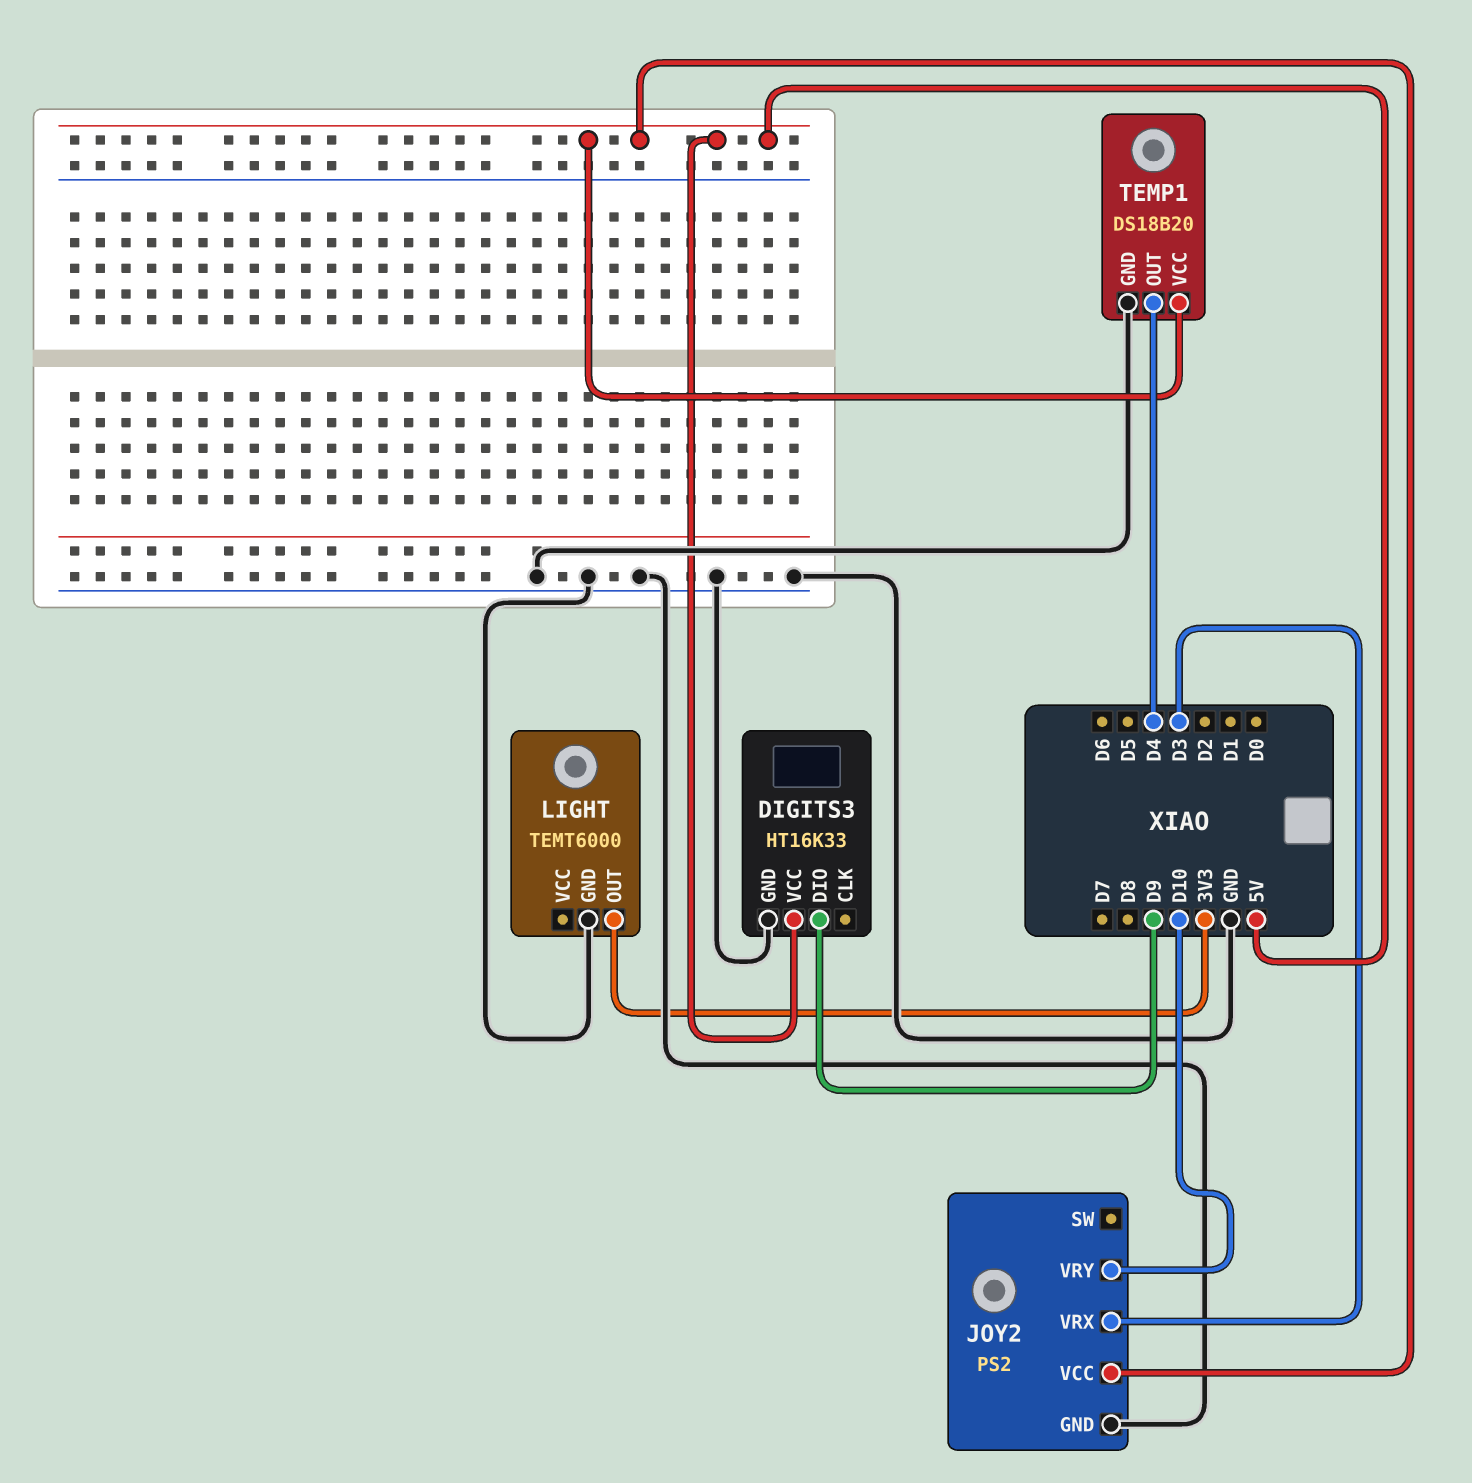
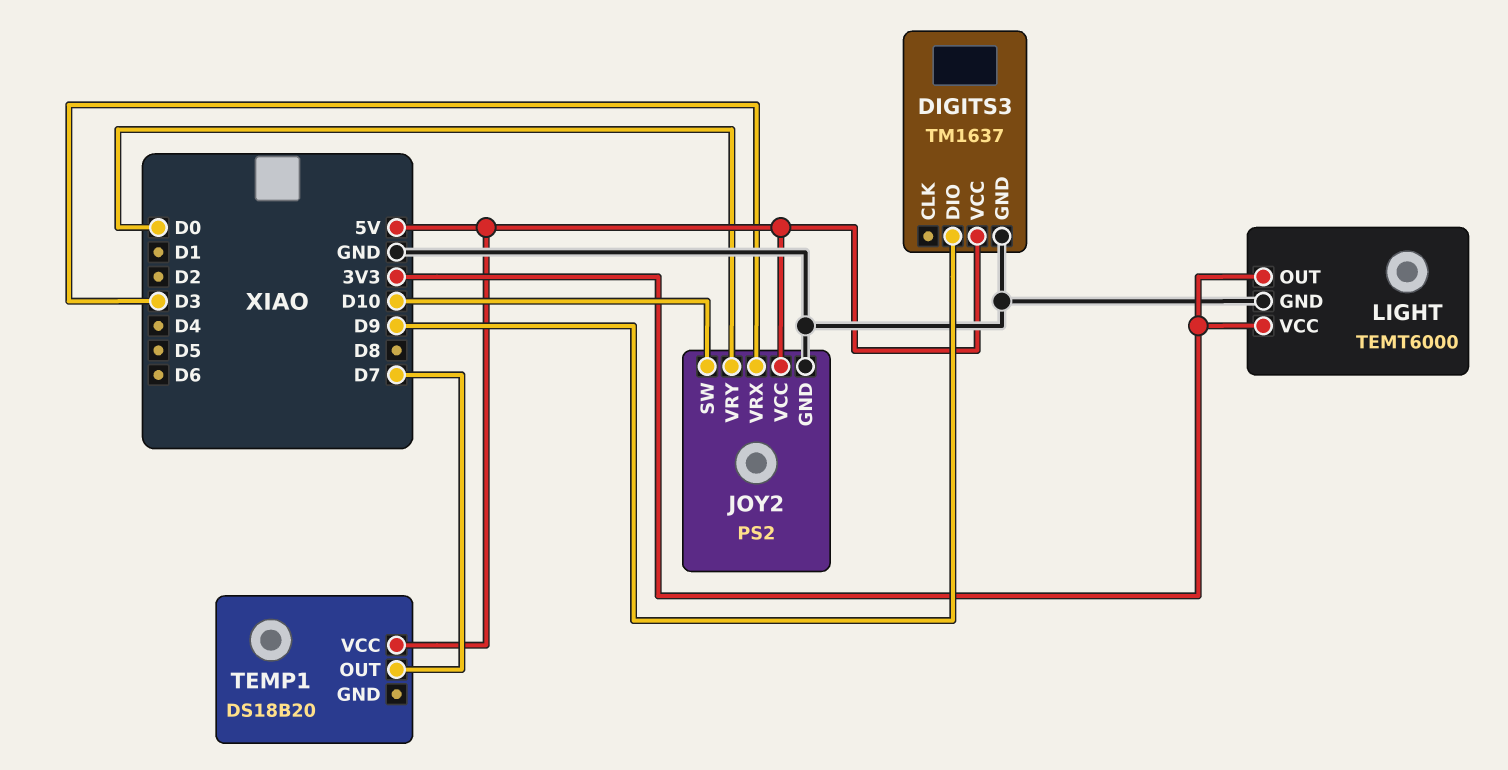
DIGITS3: HT16K33 -> TM1637
JOY2 pin SW: none -> D10
JOY2 pin VRY: D10 -> D0
LIGHT pin VCC: none -> 3V3
TEMP1 pin GND: GND -> none
TEMP1 pin OUT: D4 -> D7

